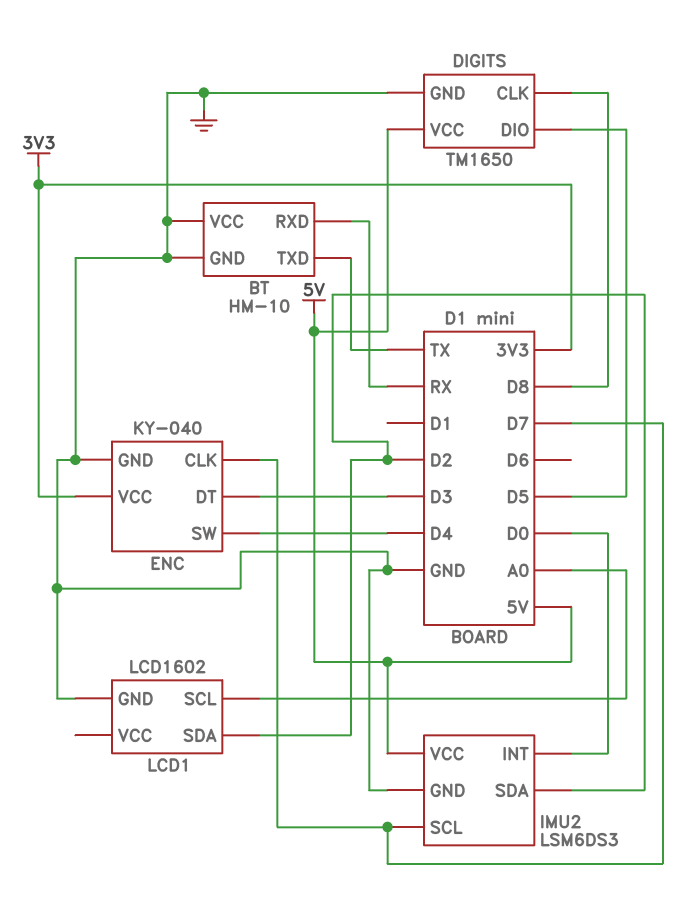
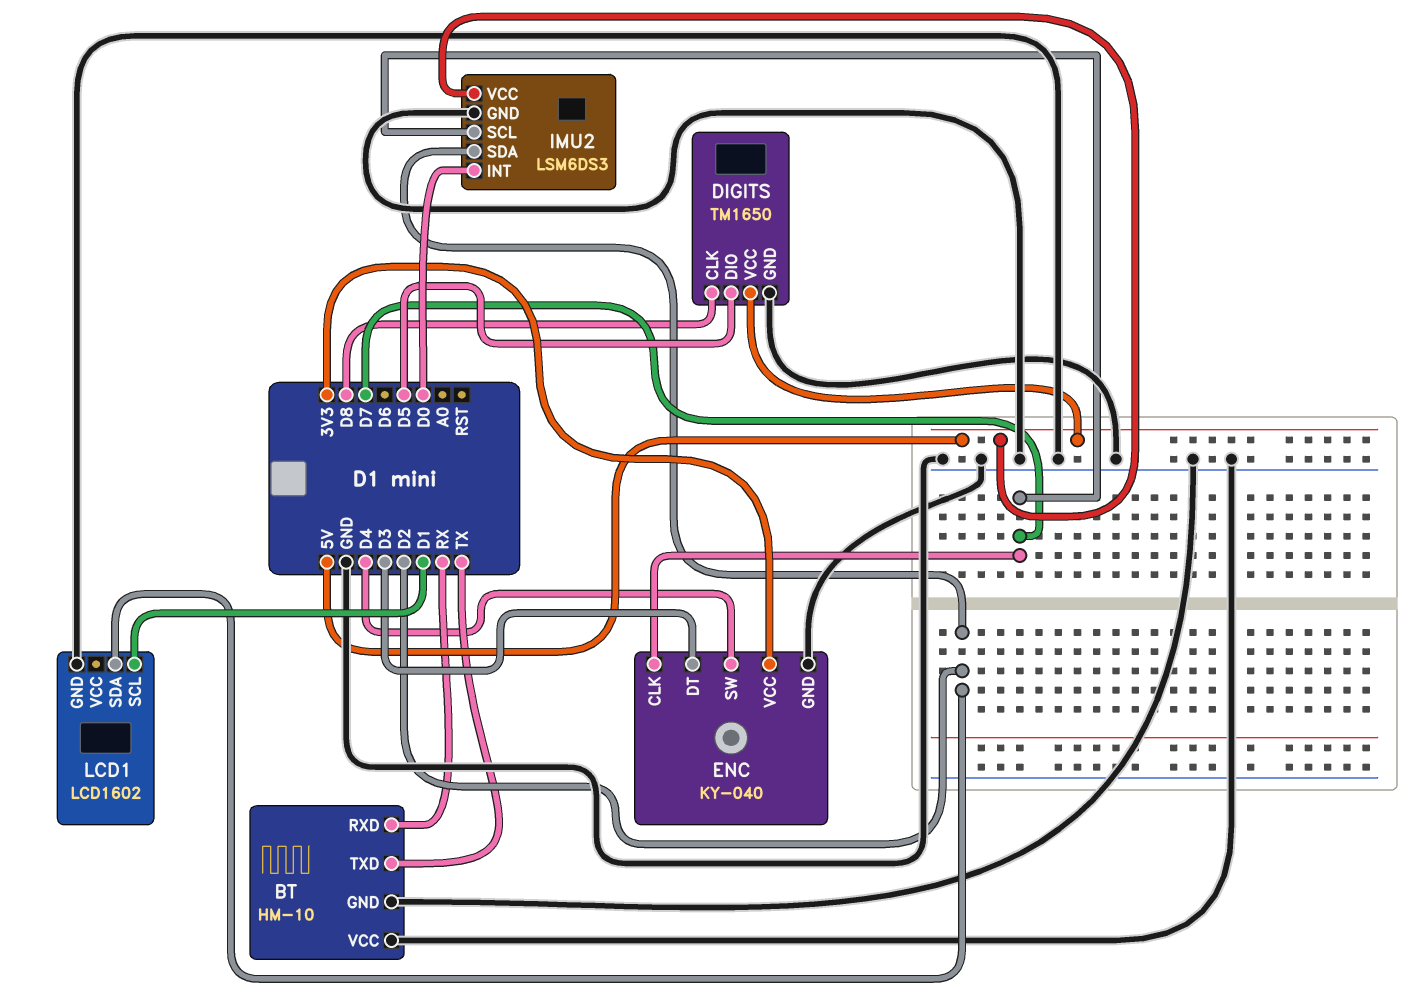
LCD1 pin SCL: A0 -> D1

